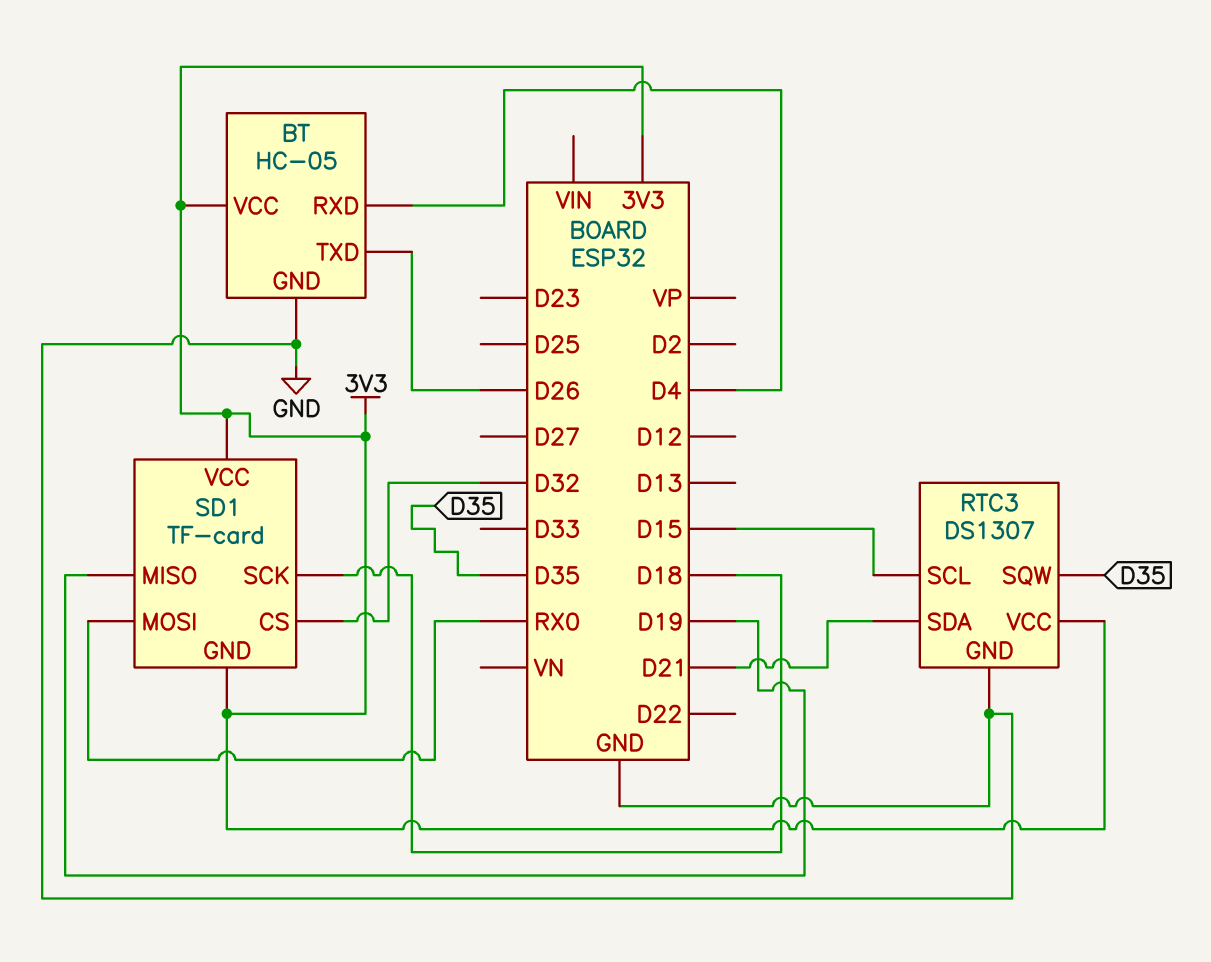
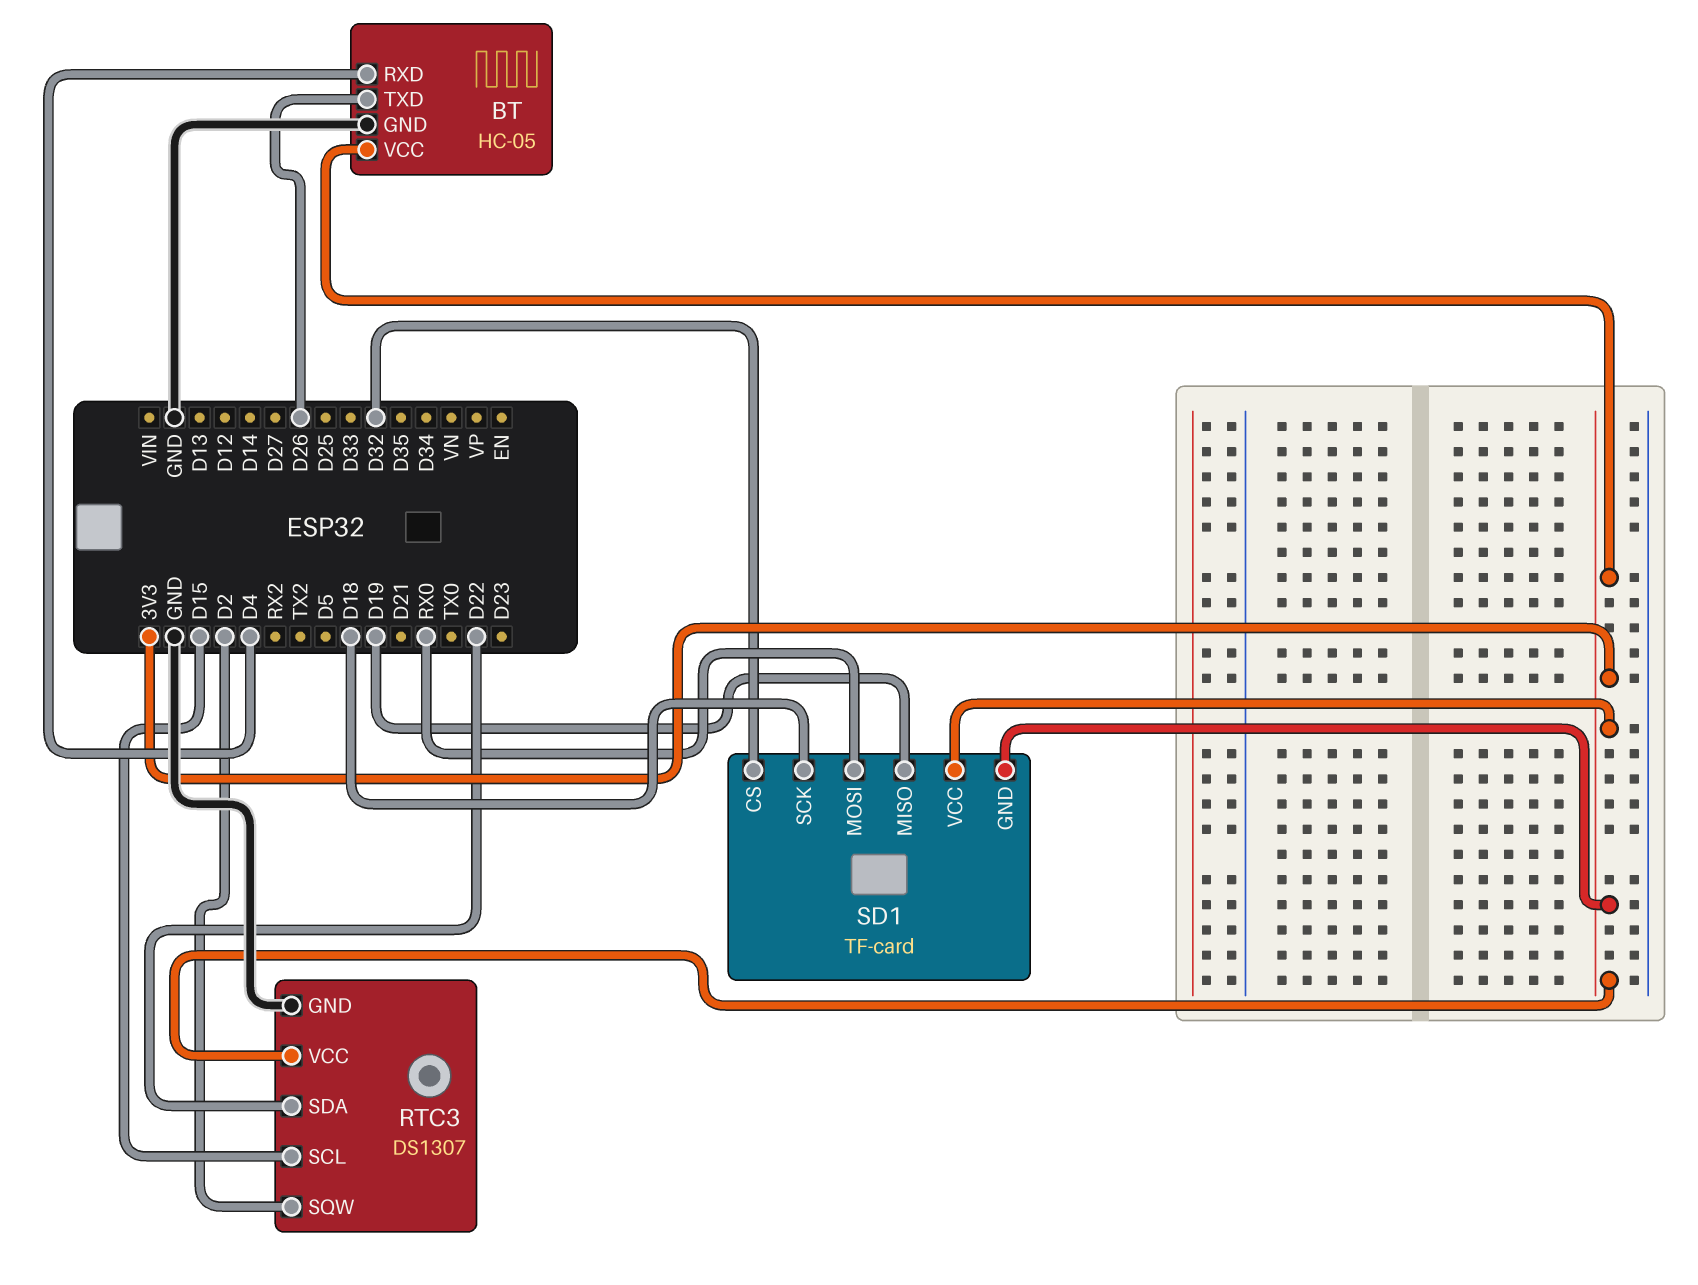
RTC3 pin SDA: D21 -> D22
RTC3 pin SQW: D35 -> D2

